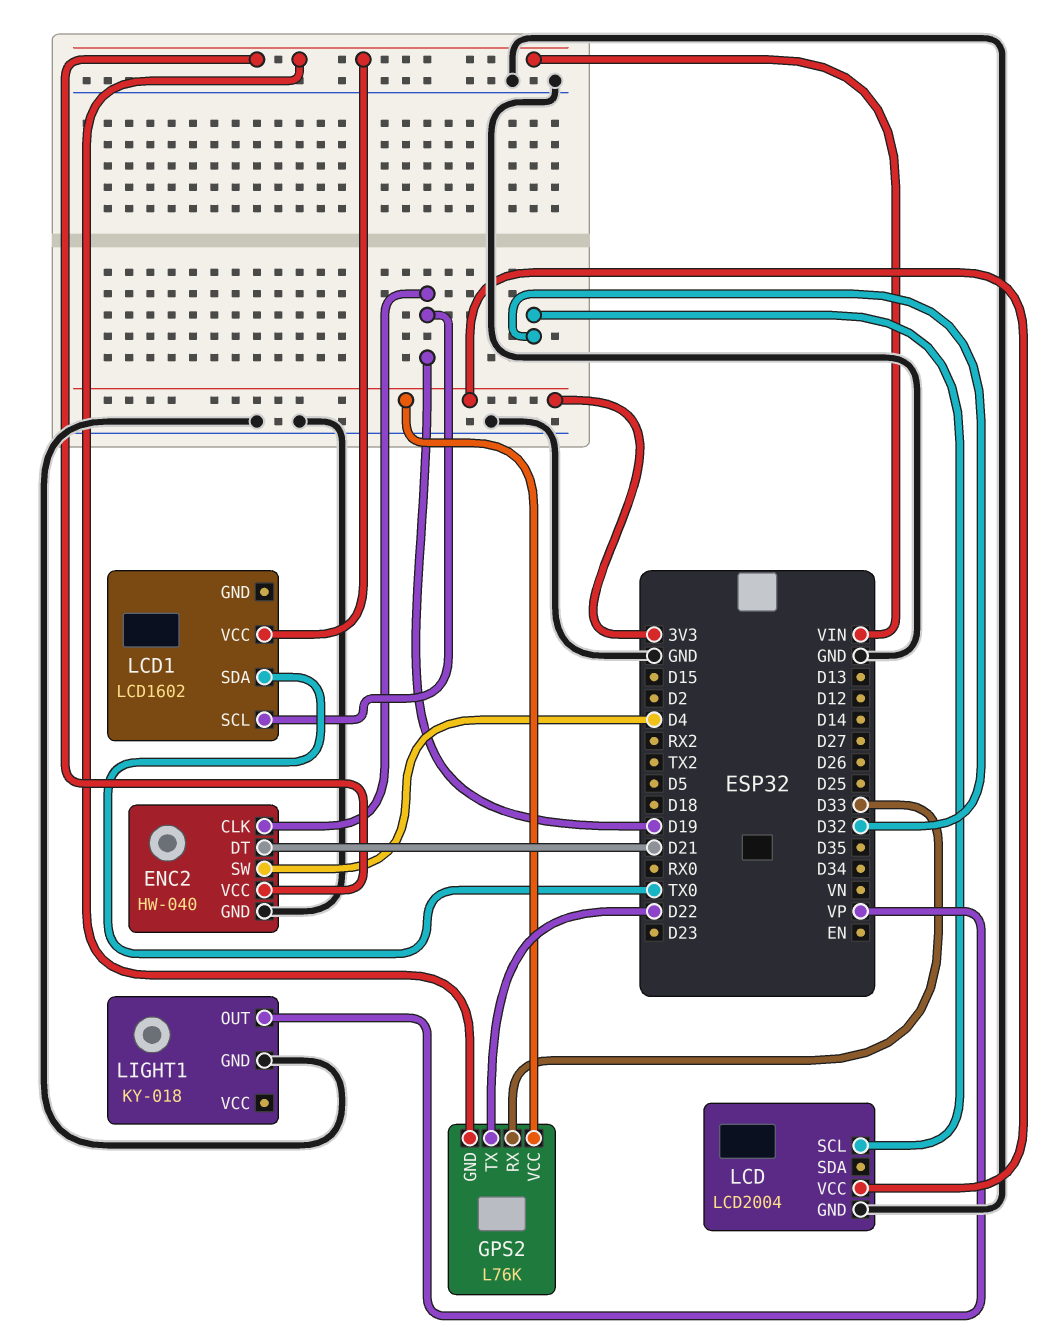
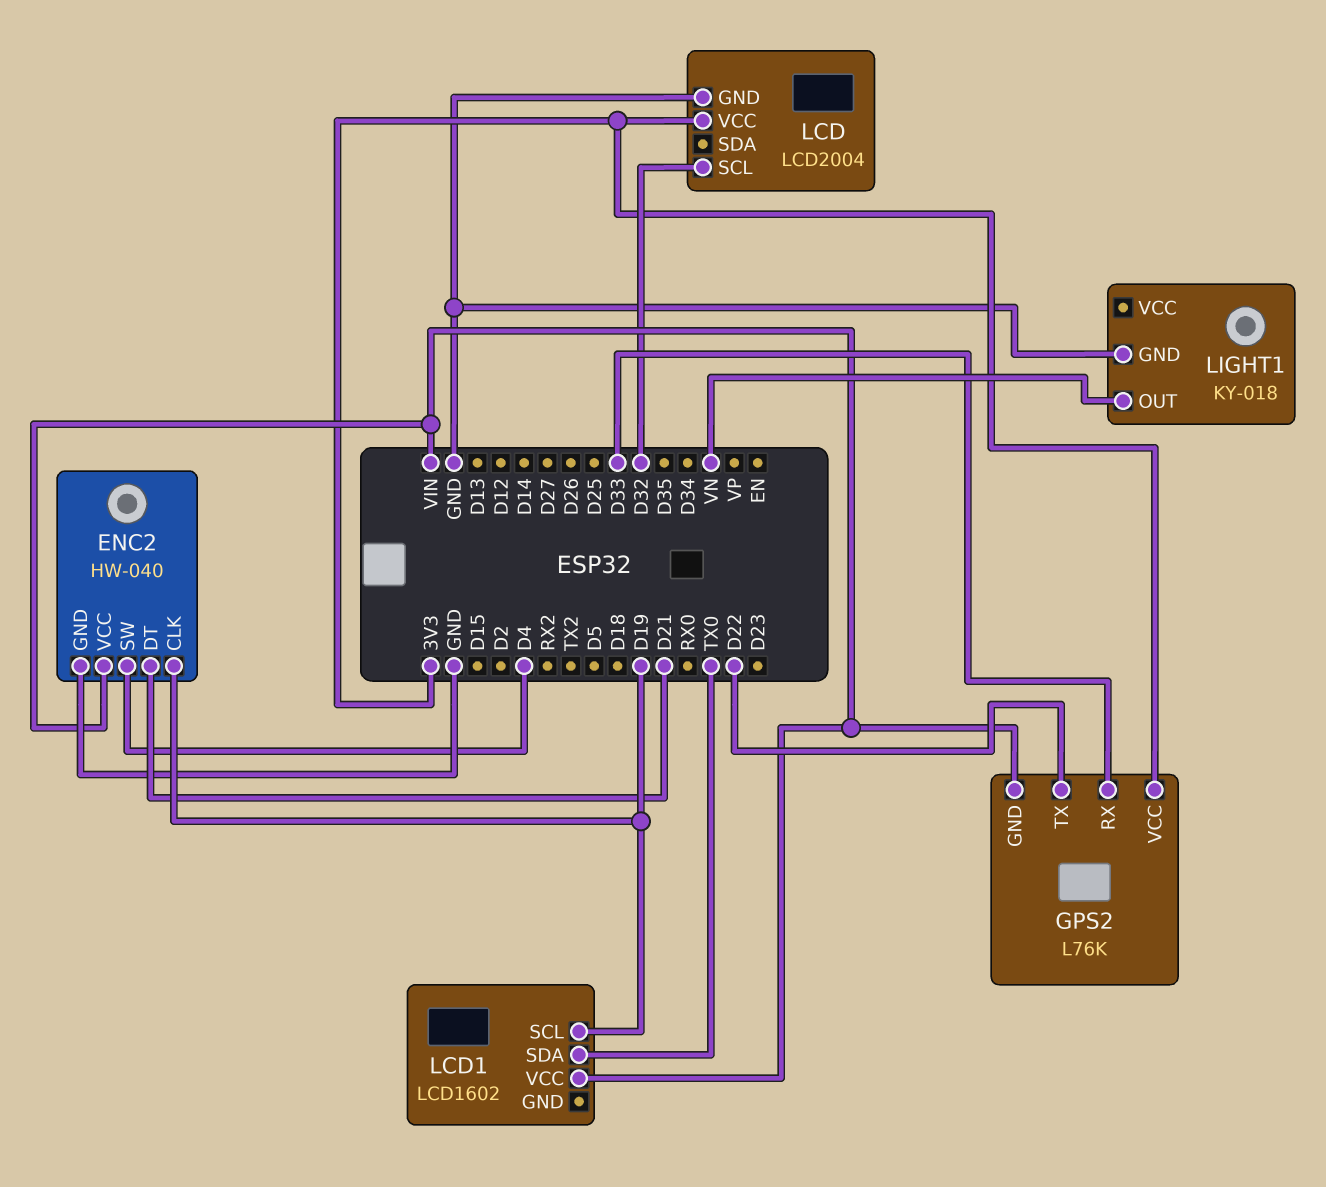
LIGHT1 pin OUT: VP -> VN

